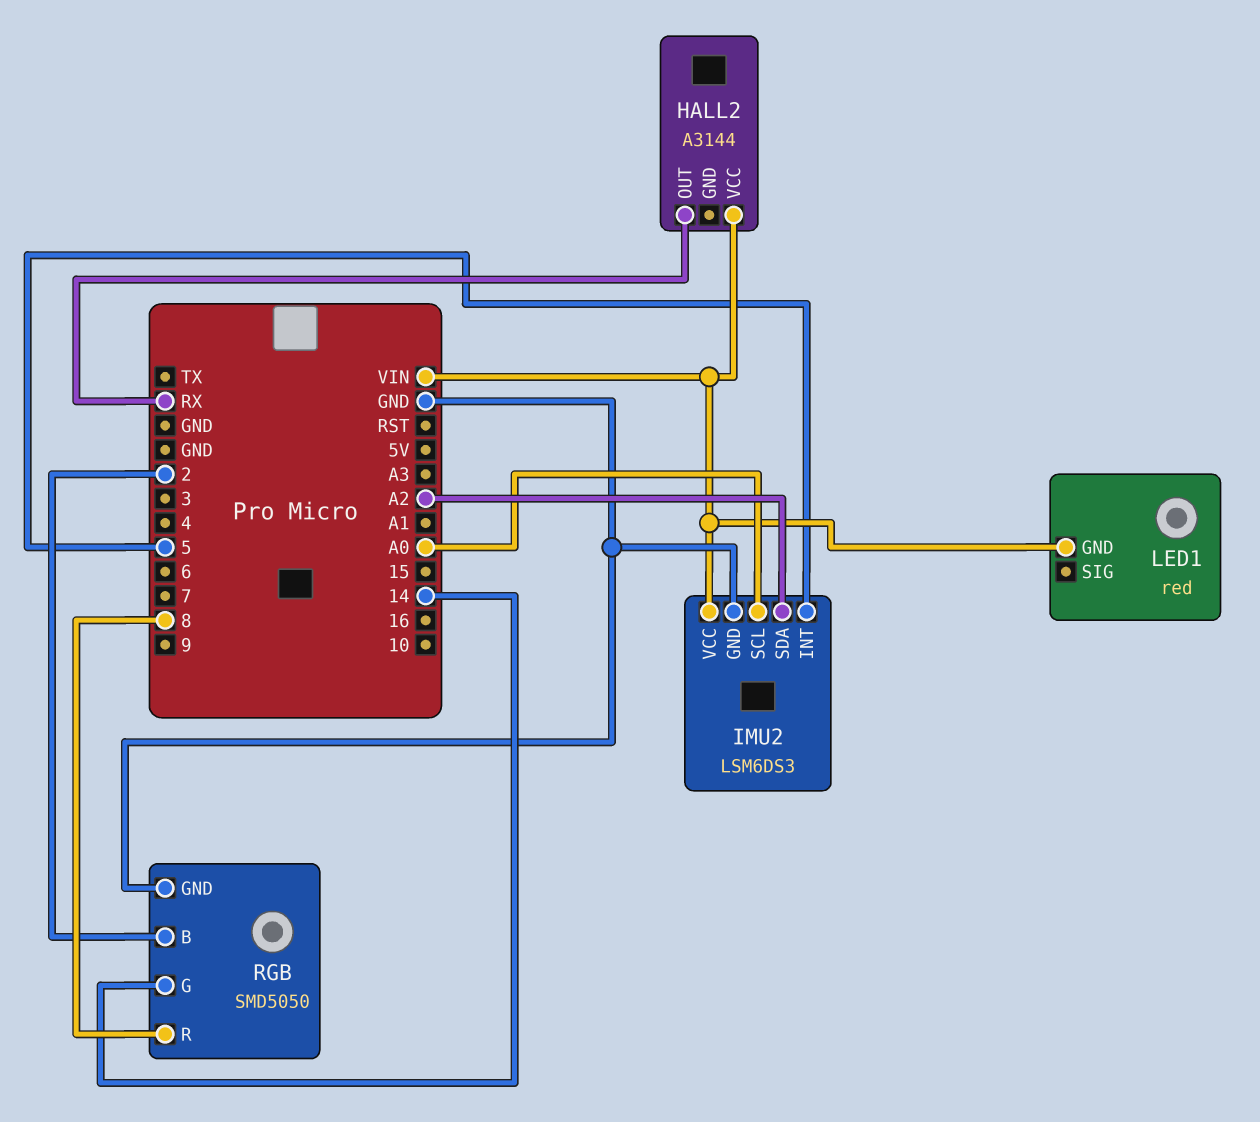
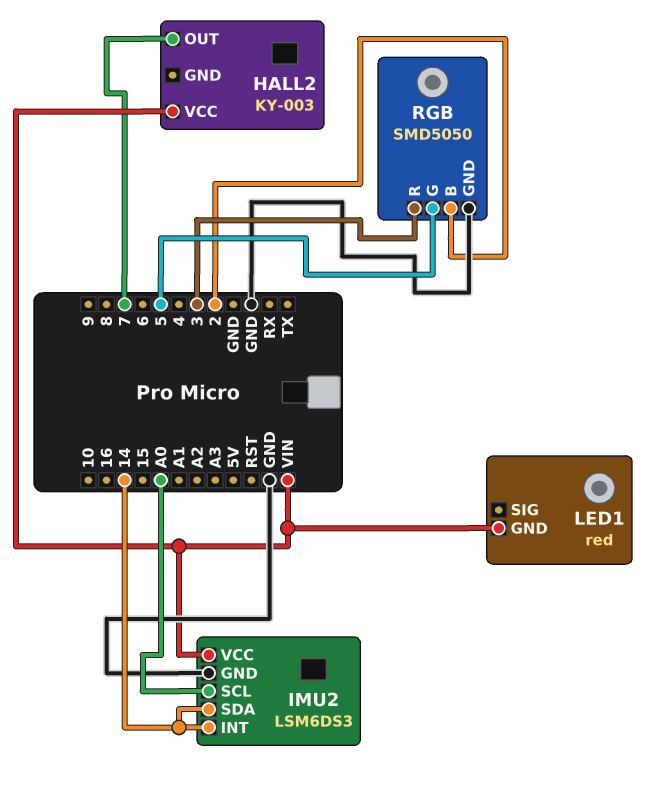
HALL2: A3144 -> KY-003
HALL2 pin OUT: RX -> 7
IMU2 pin INT: 5 -> 14
IMU2 pin SDA: A2 -> 14
RGB pin G: 14 -> 5
RGB pin R: 8 -> 3

